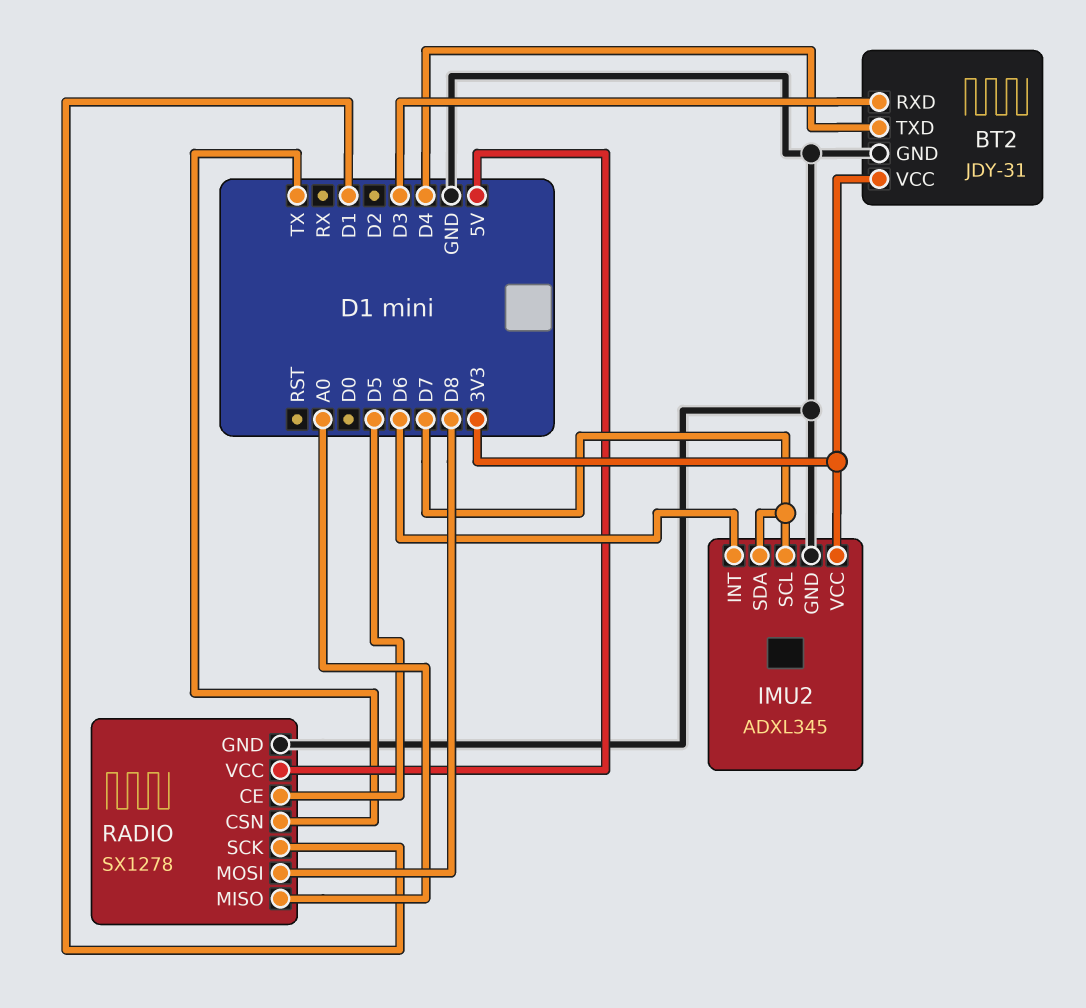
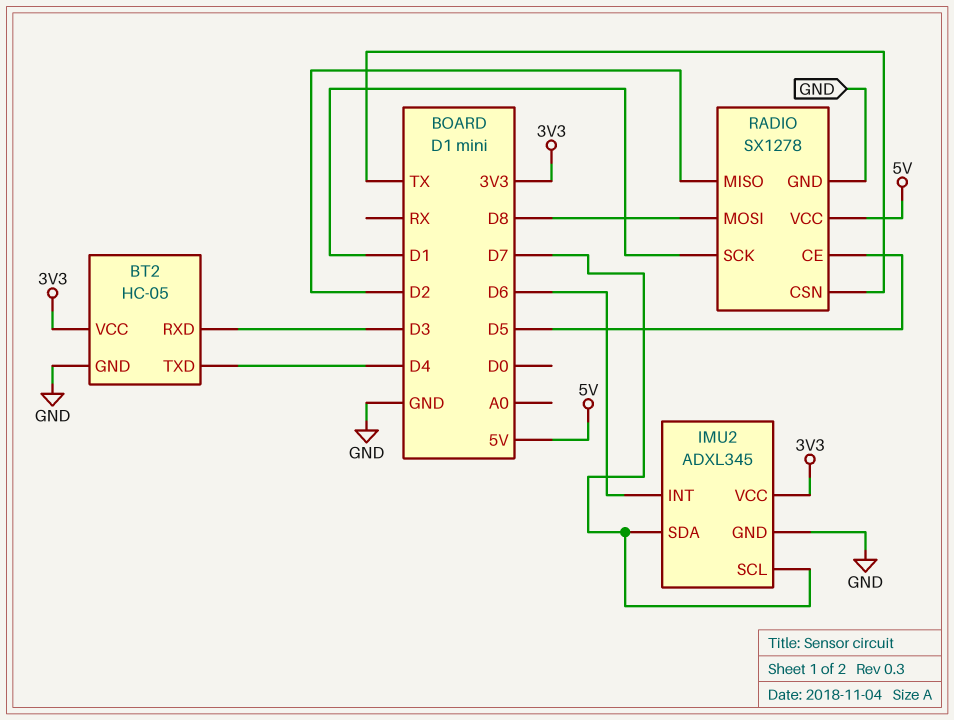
BT2: JDY-31 -> HC-05
RADIO pin MISO: A0 -> D2

